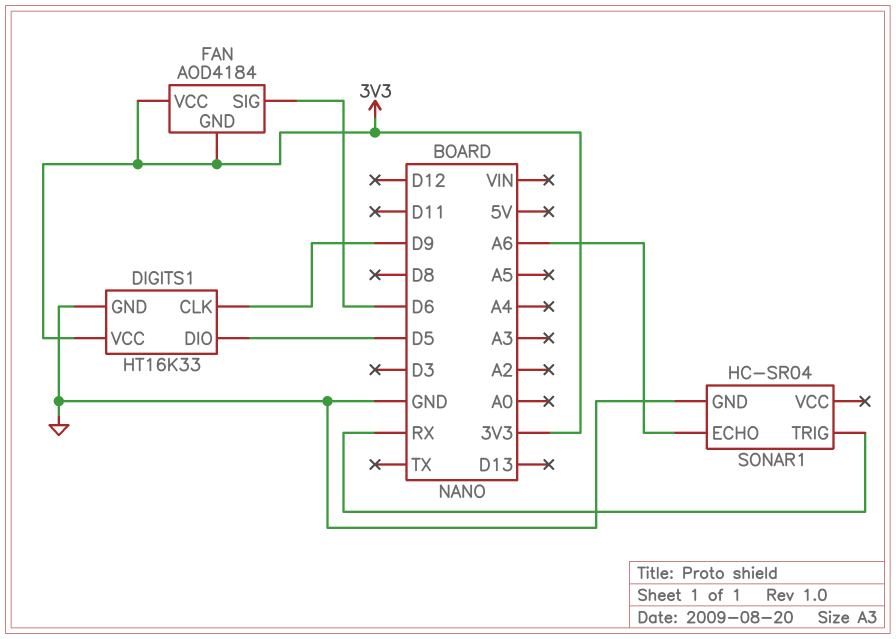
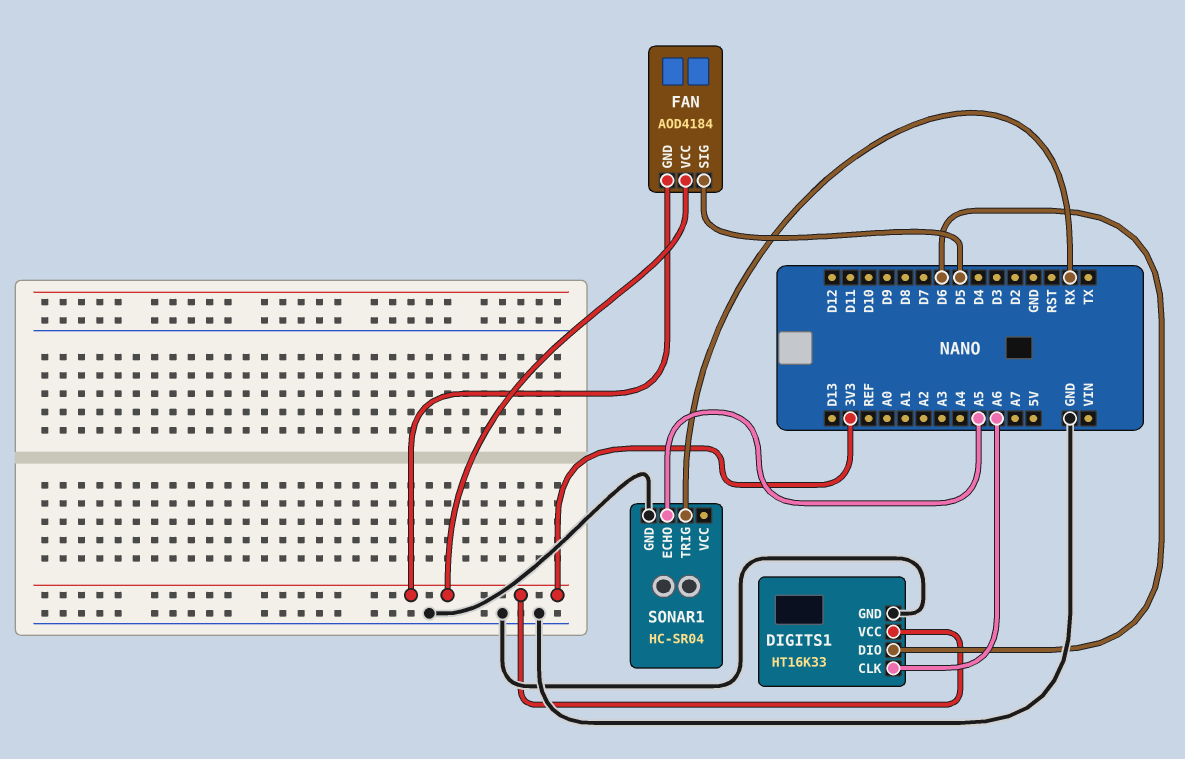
DIGITS1 pin CLK: D9 -> A6
DIGITS1 pin DIO: D5 -> D6
FAN pin SIG: D6 -> D5
SONAR1 pin ECHO: A6 -> A5

